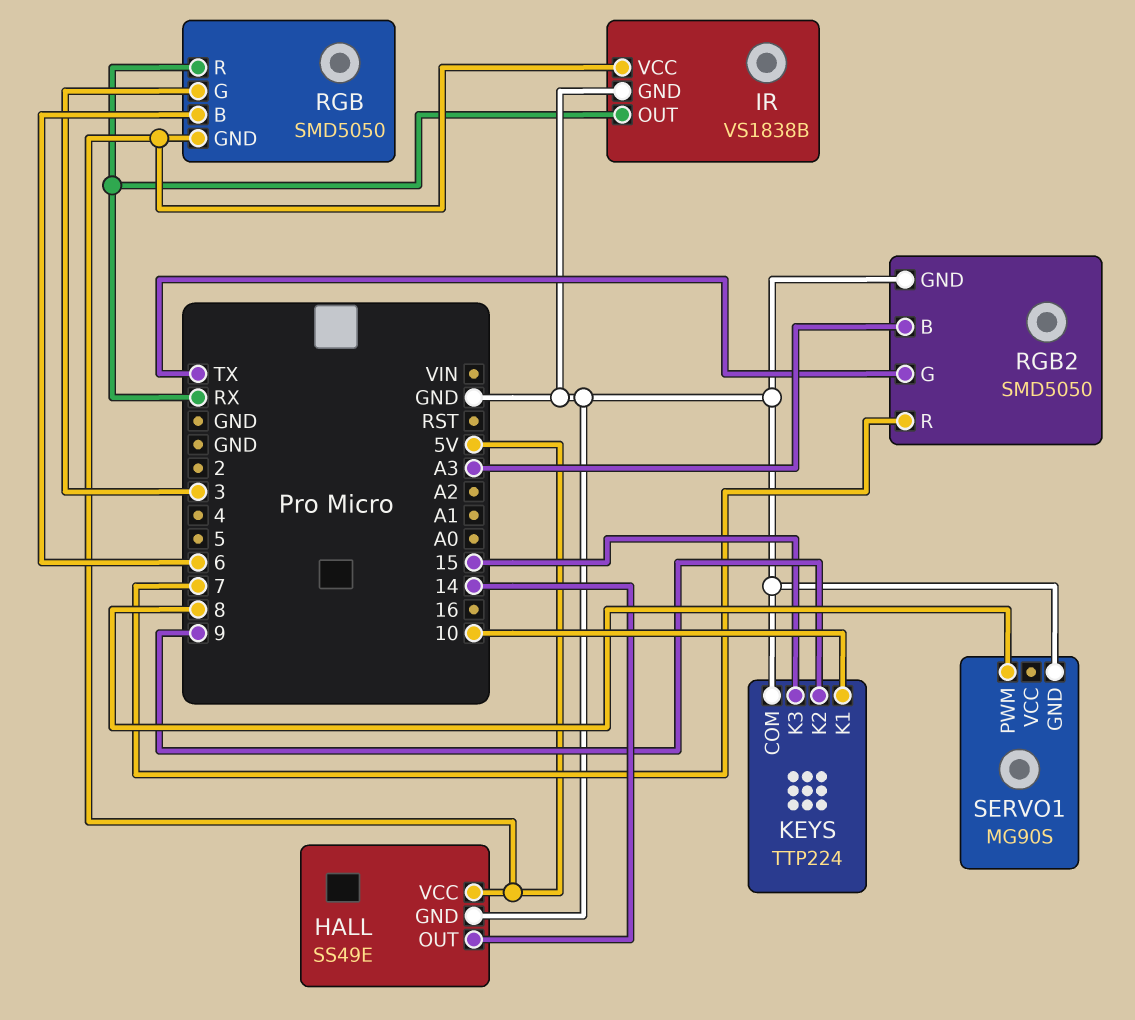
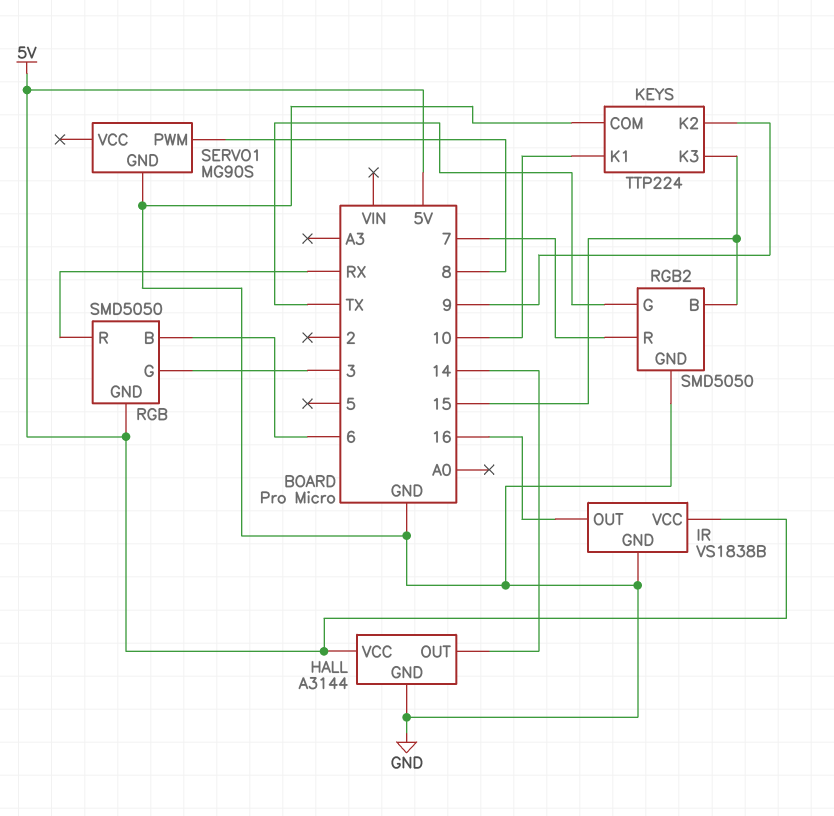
HALL: SS49E -> A3144
IR pin OUT: RX -> 16
RGB2 pin B: A3 -> 15

